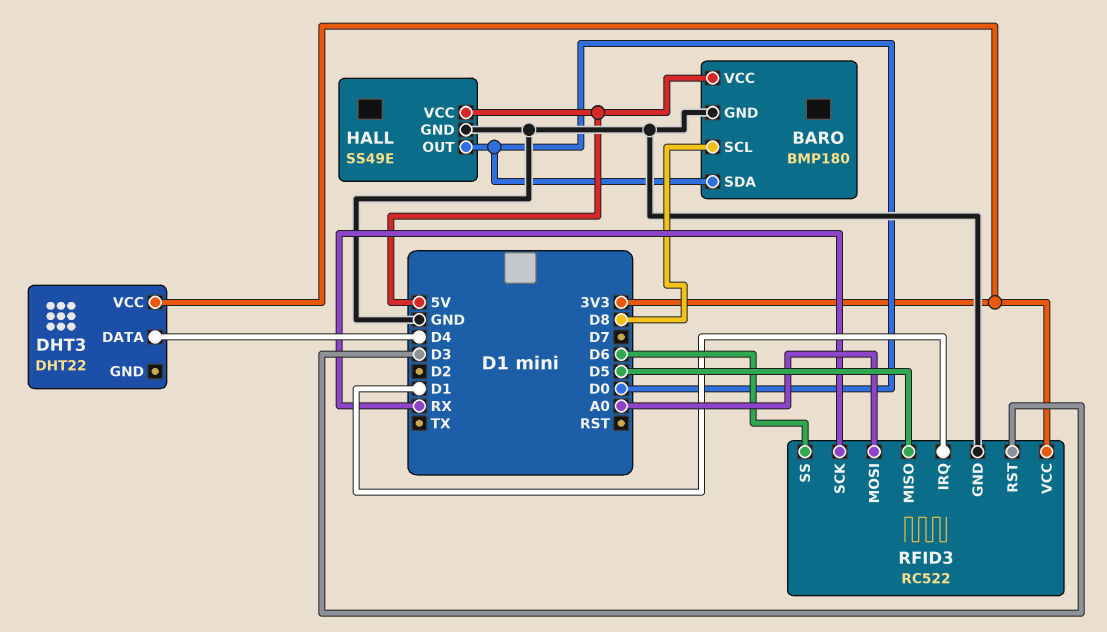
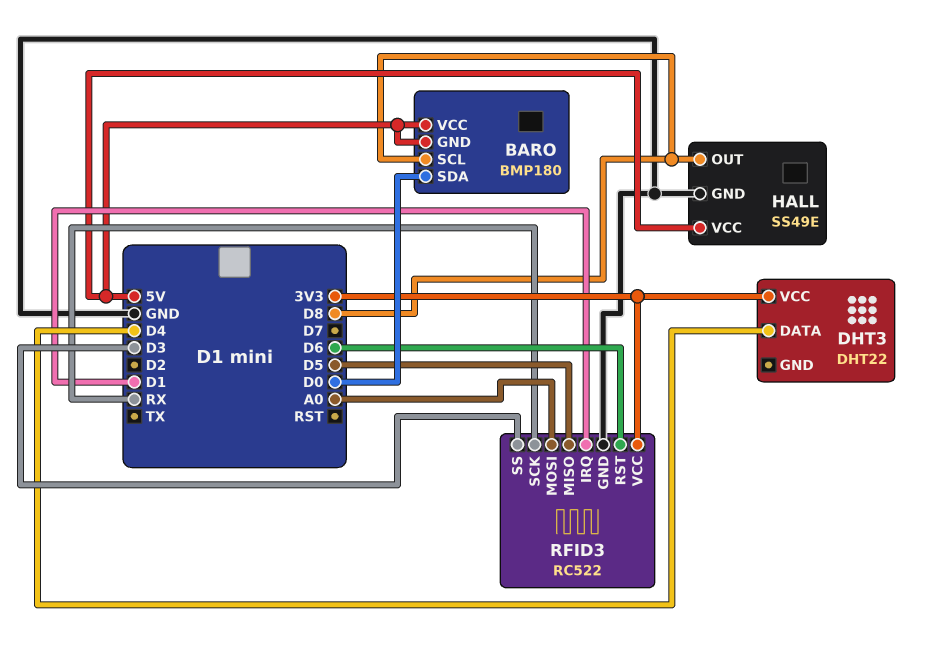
BARO pin GND: GND -> 5V
HALL pin OUT: D0 -> D8
RFID3 pin RST: D3 -> D6
RFID3 pin SS: D6 -> D3

